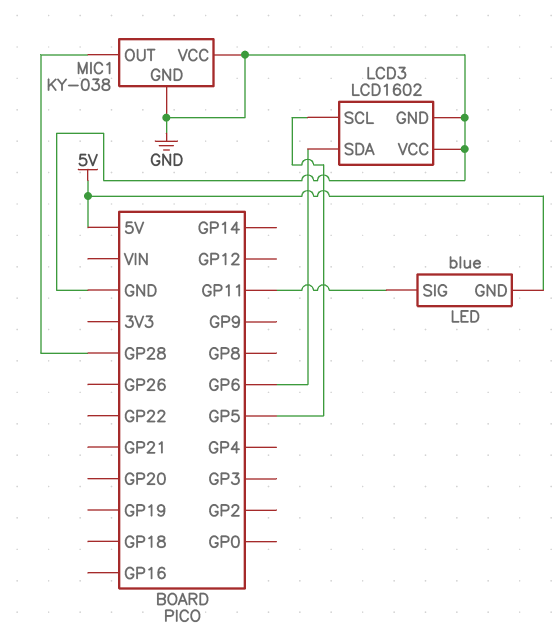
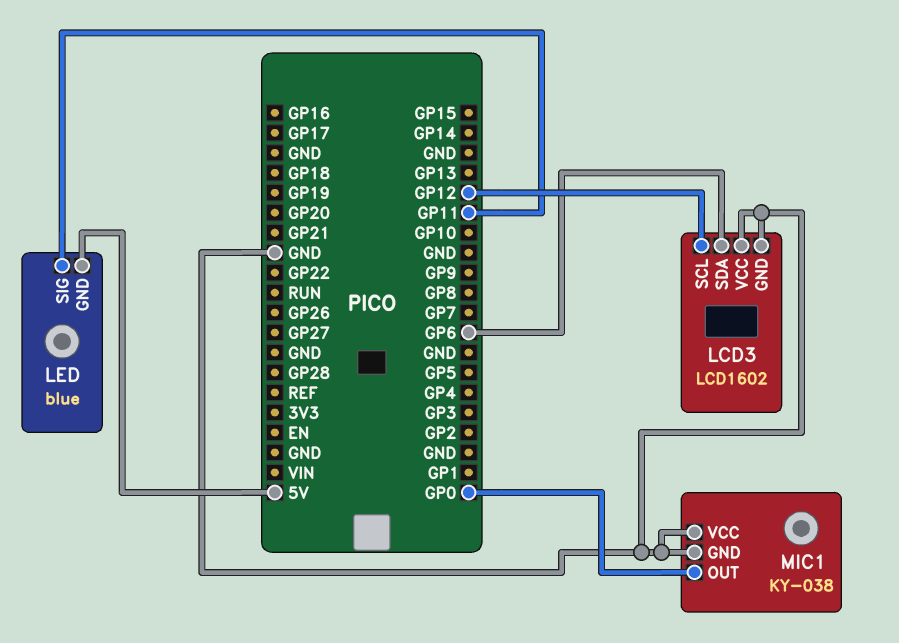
LCD3 pin SCL: GP5 -> GP12
MIC1 pin OUT: GP28 -> GP0

